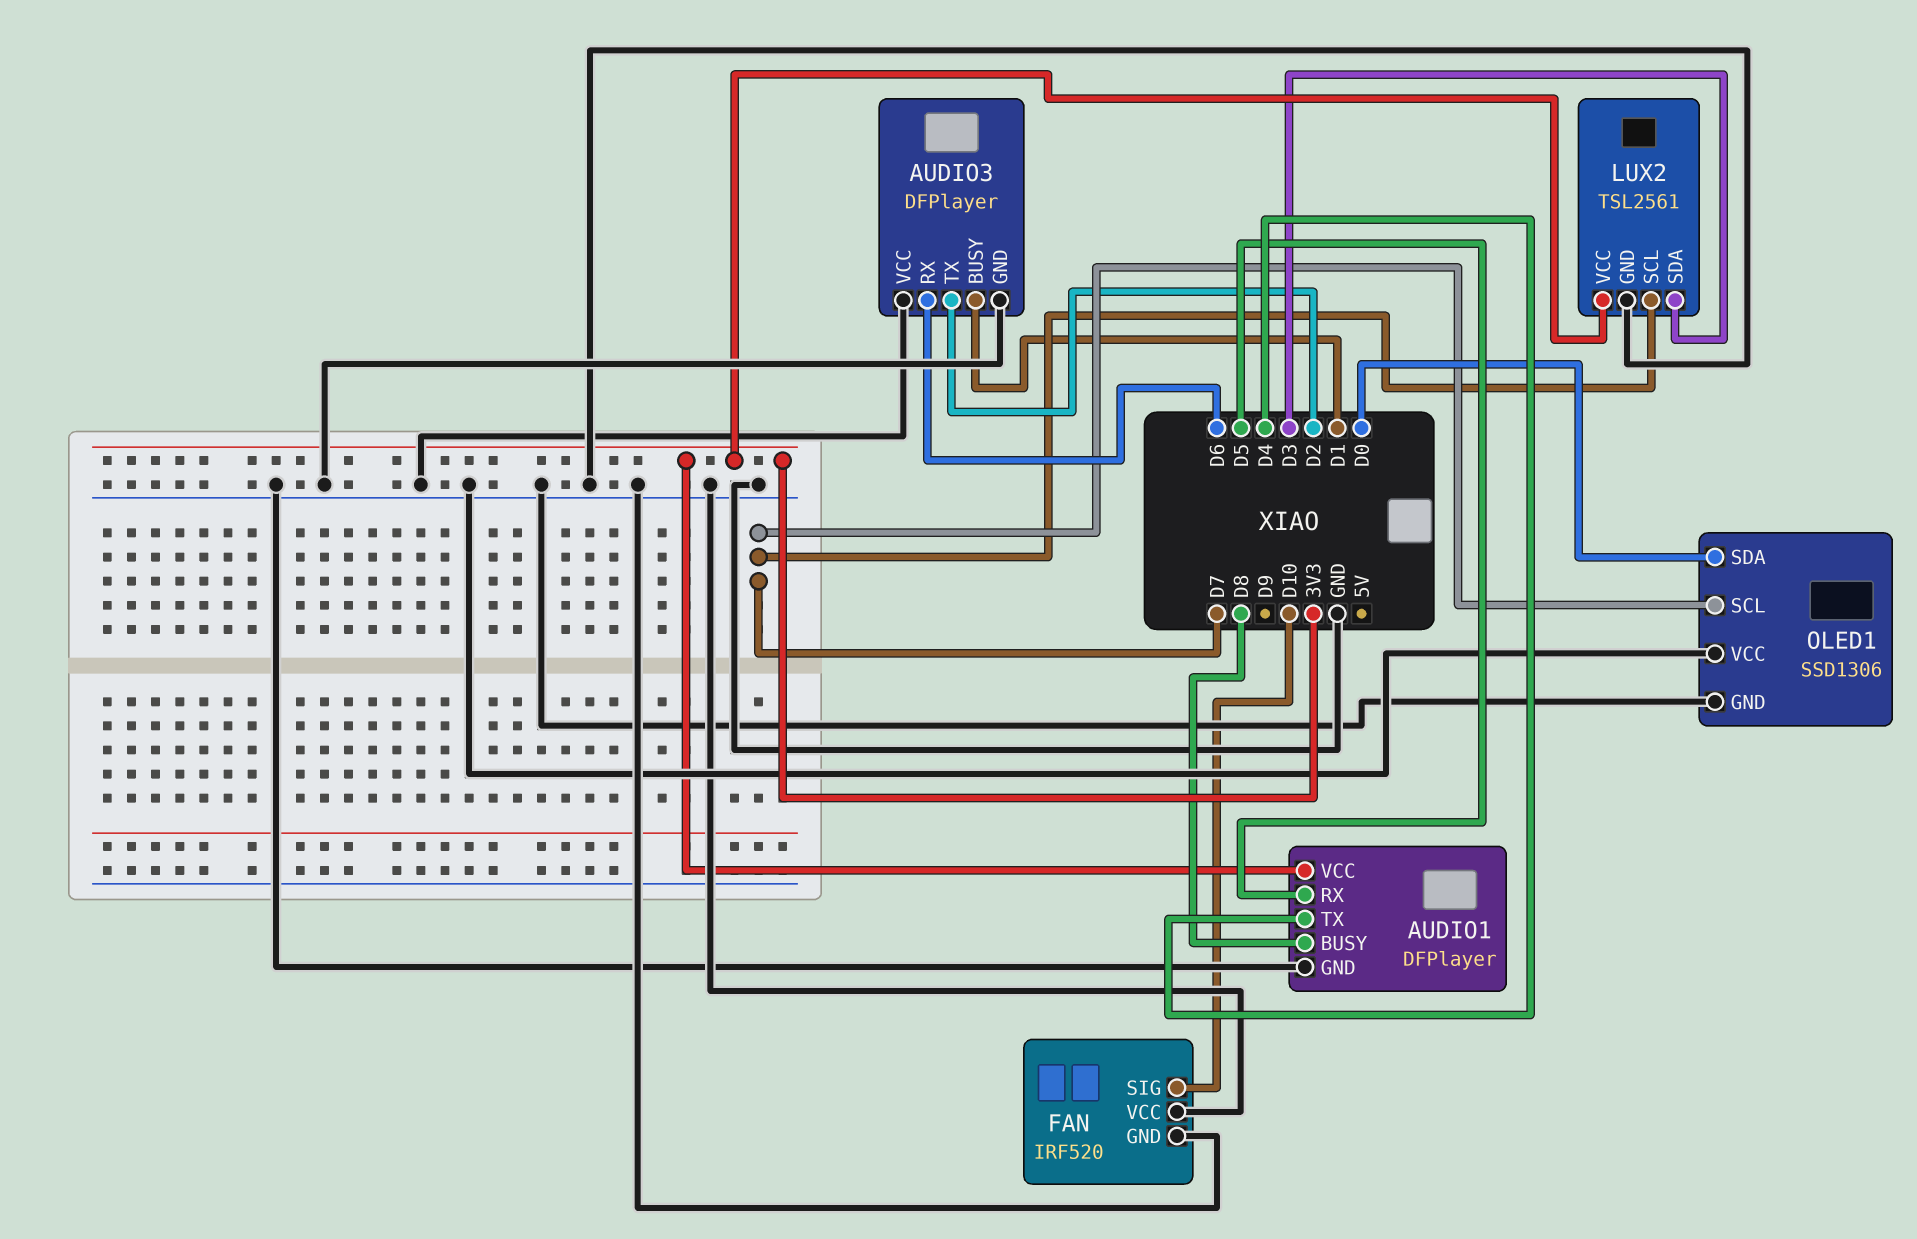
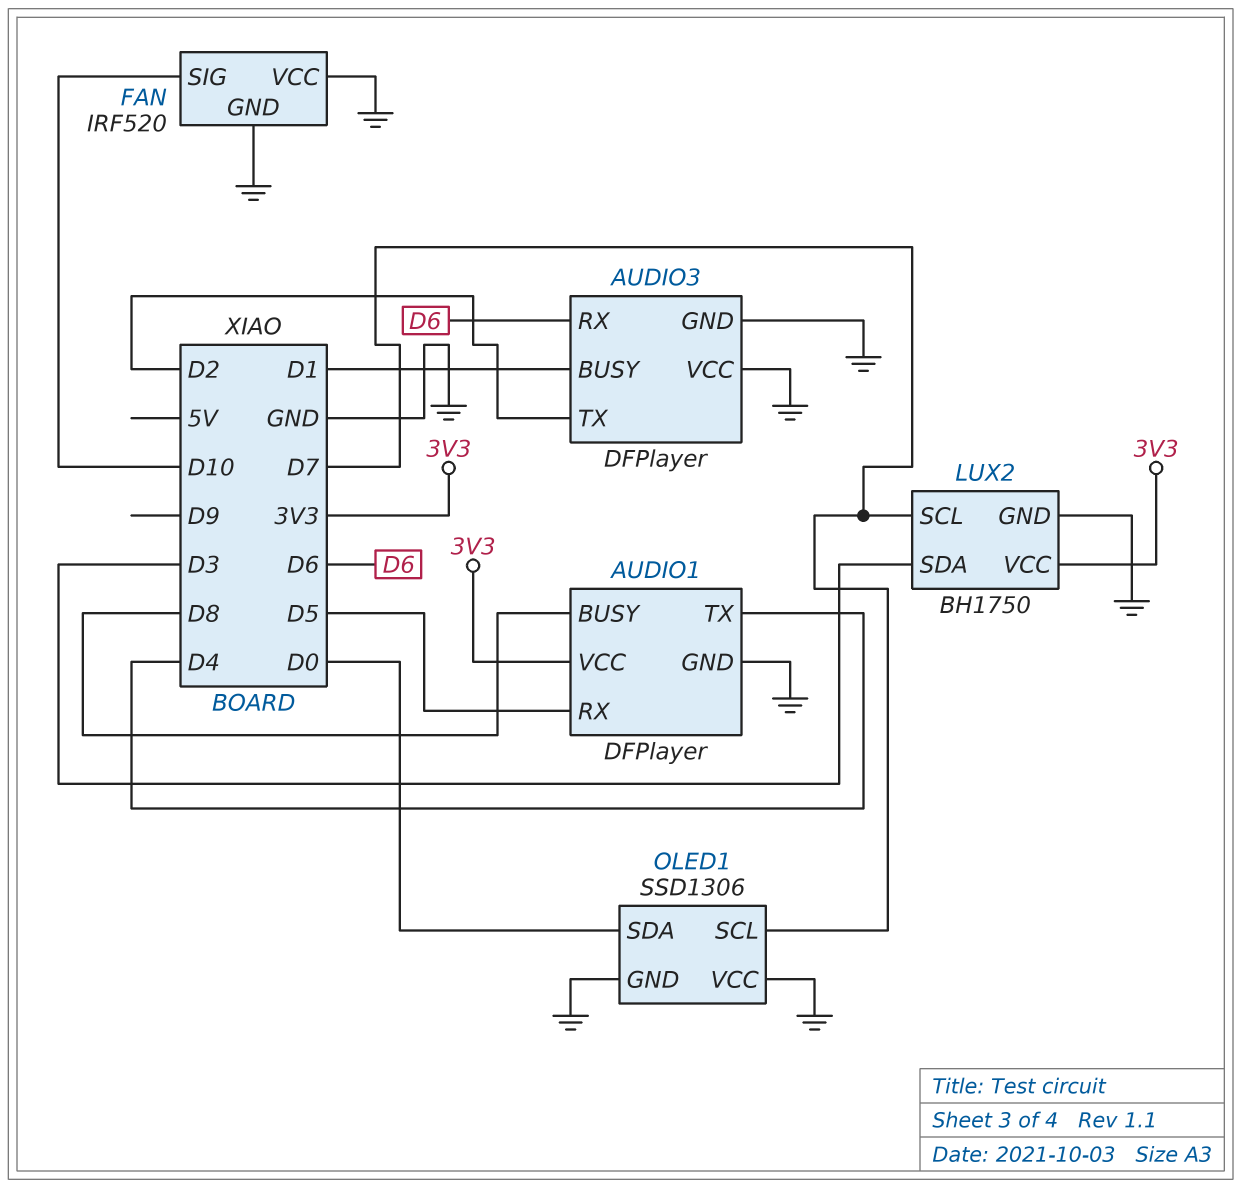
LUX2: TSL2561 -> BH1750

